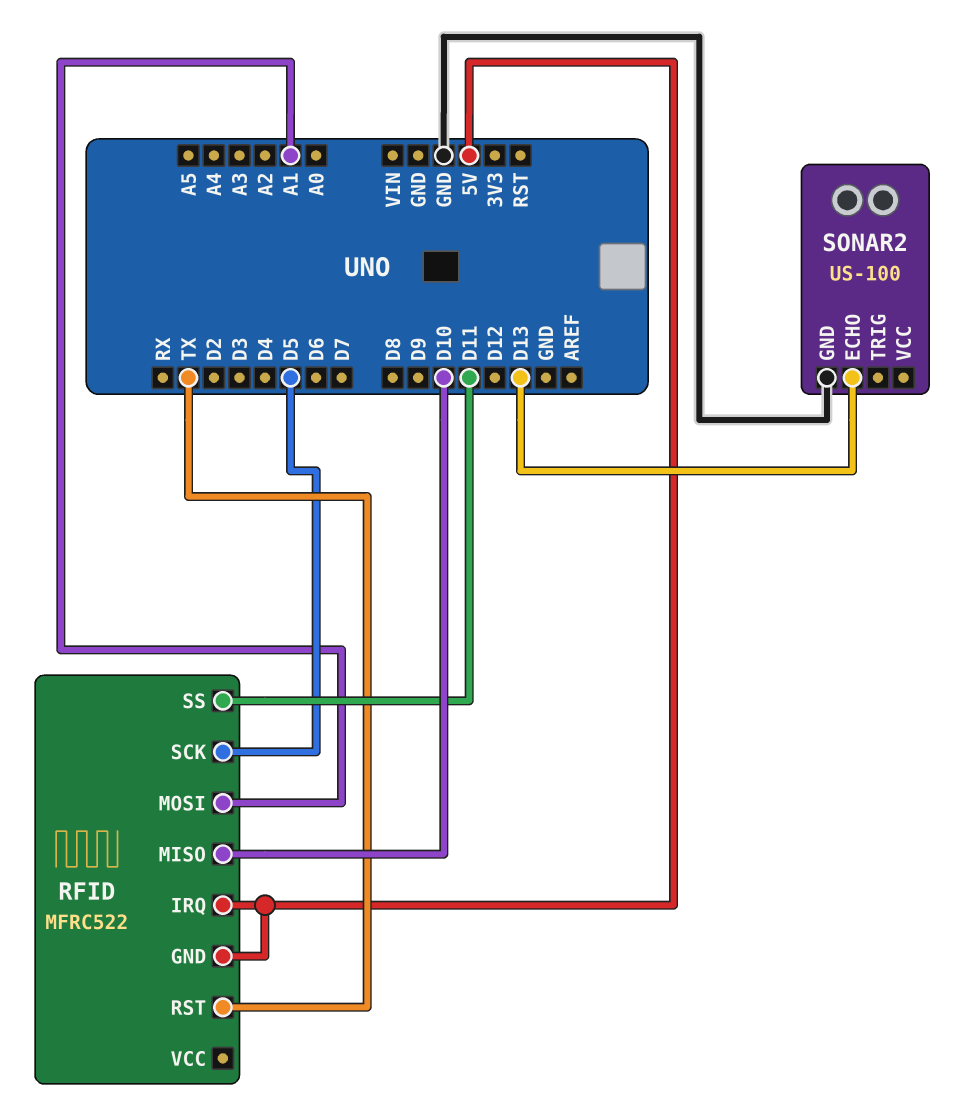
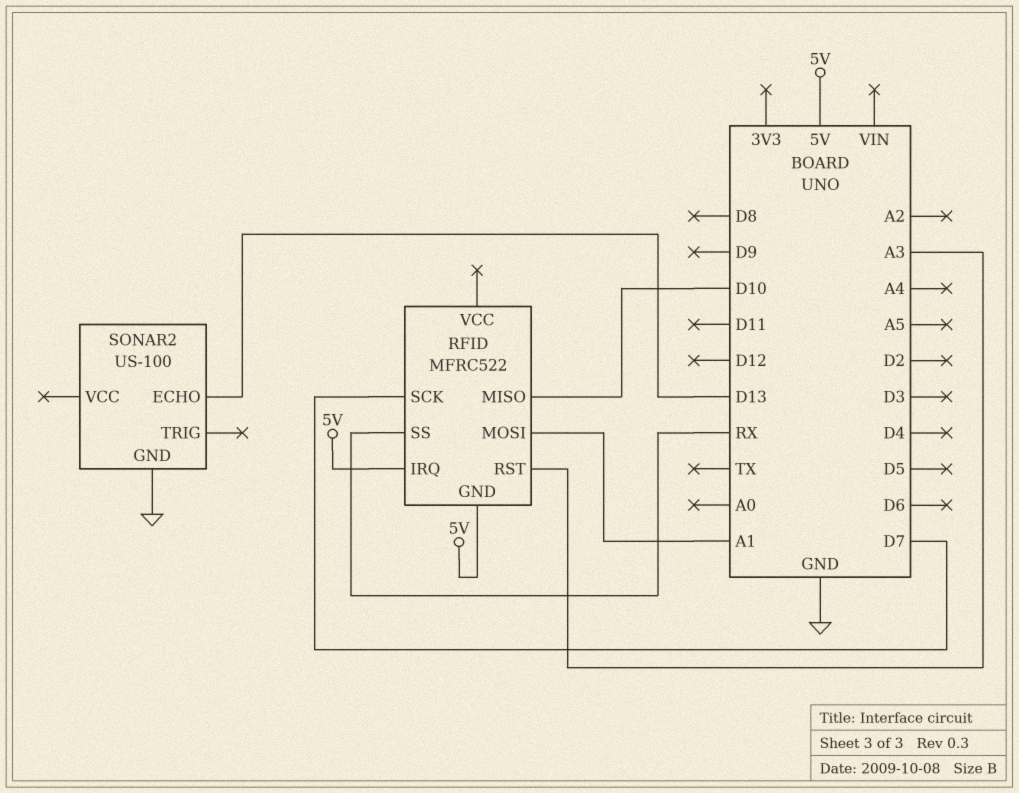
RFID pin RST: TX -> A3
RFID pin SCK: D5 -> D7
RFID pin SS: D11 -> RX

